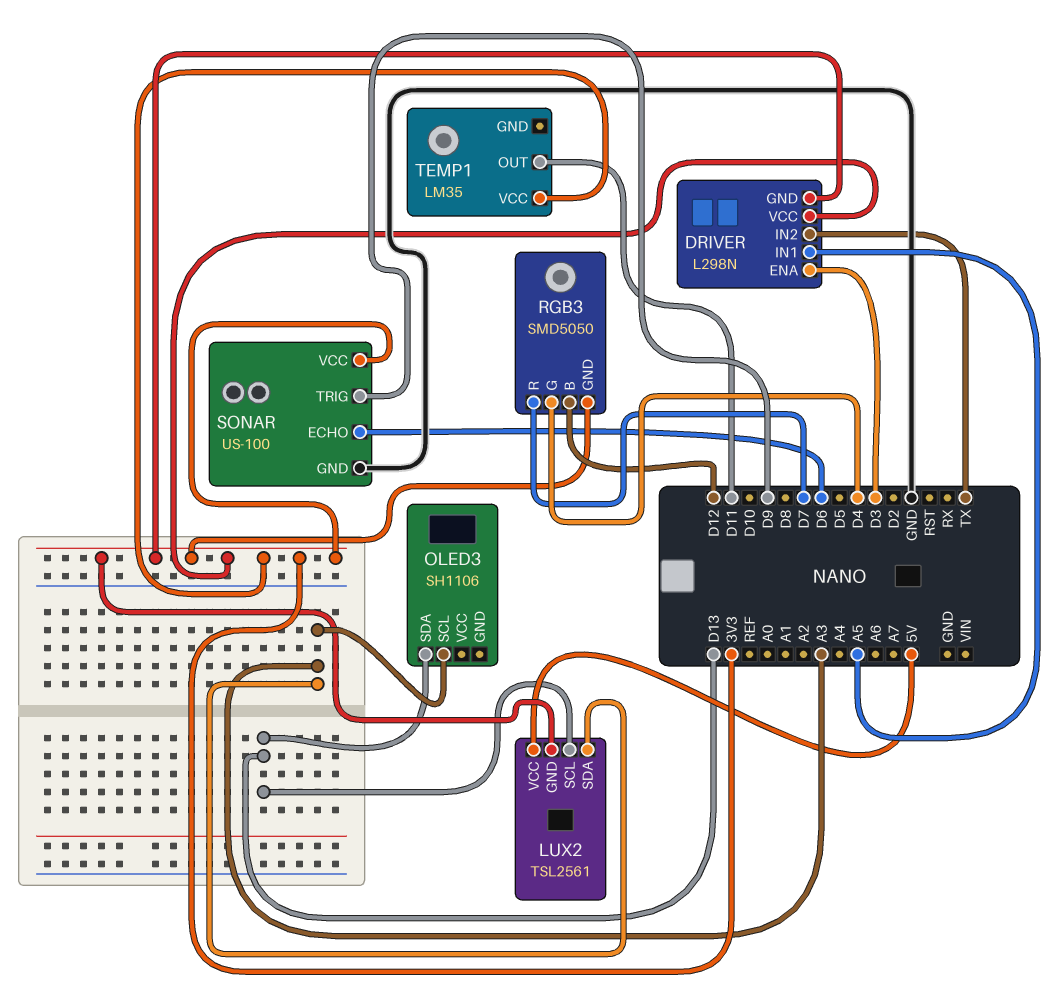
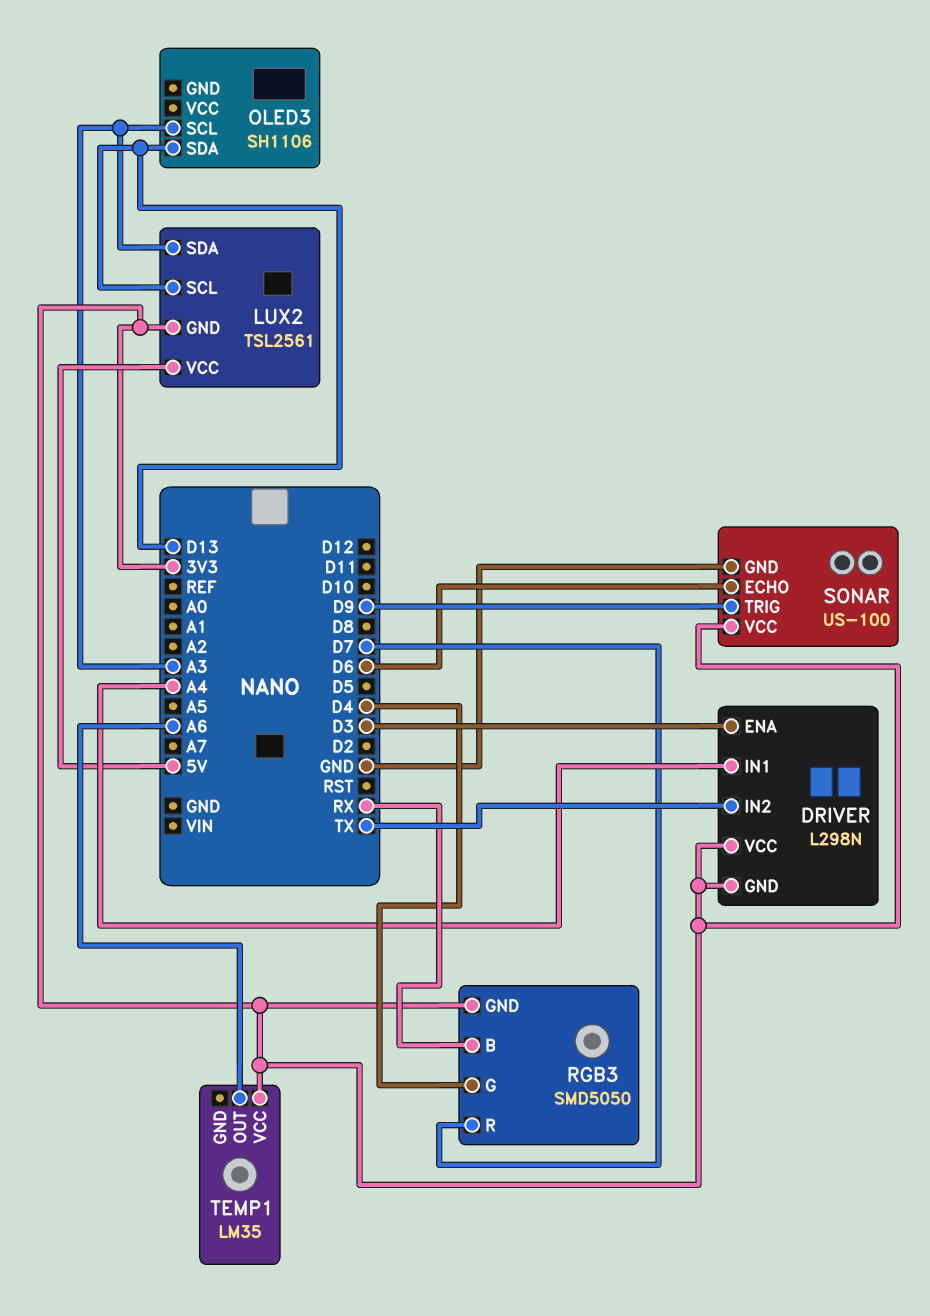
DRIVER pin IN1: A5 -> A4
RGB3 pin B: D12 -> RX
TEMP1 pin OUT: D11 -> A6

